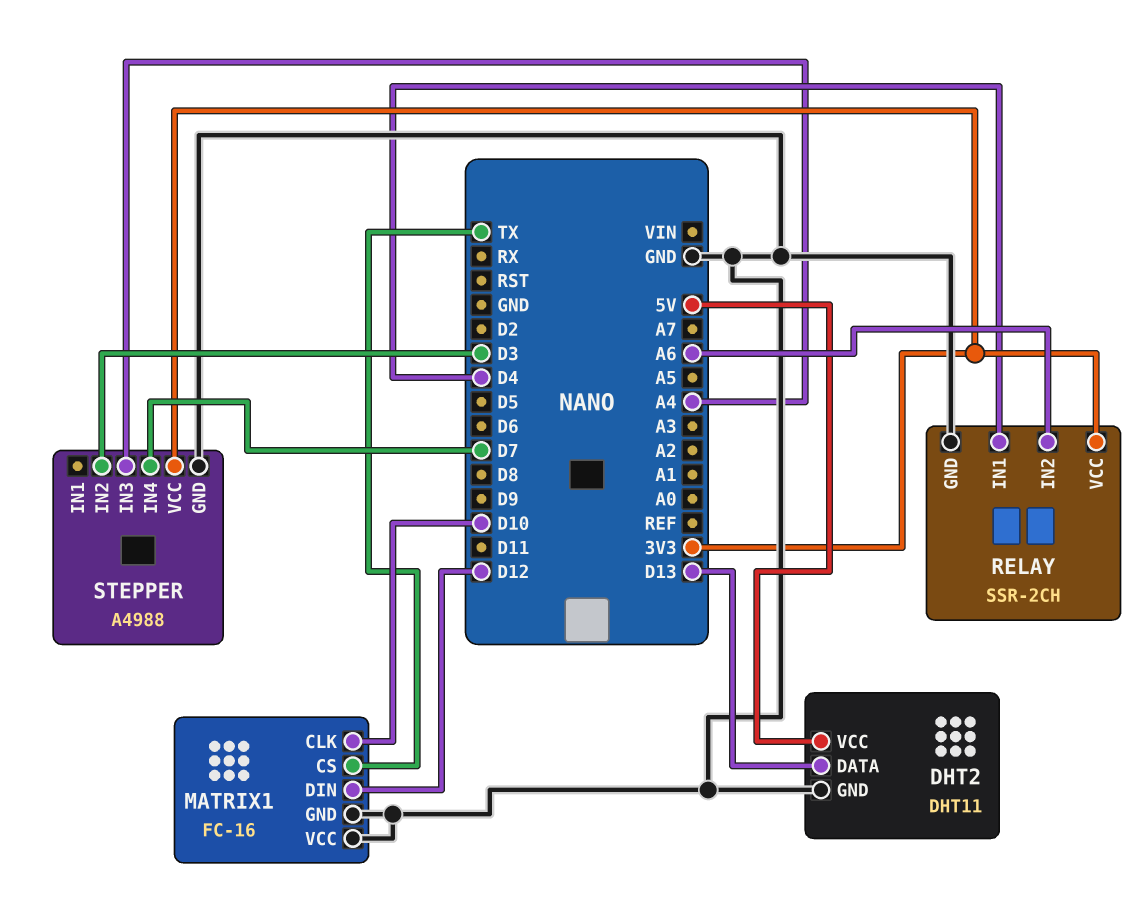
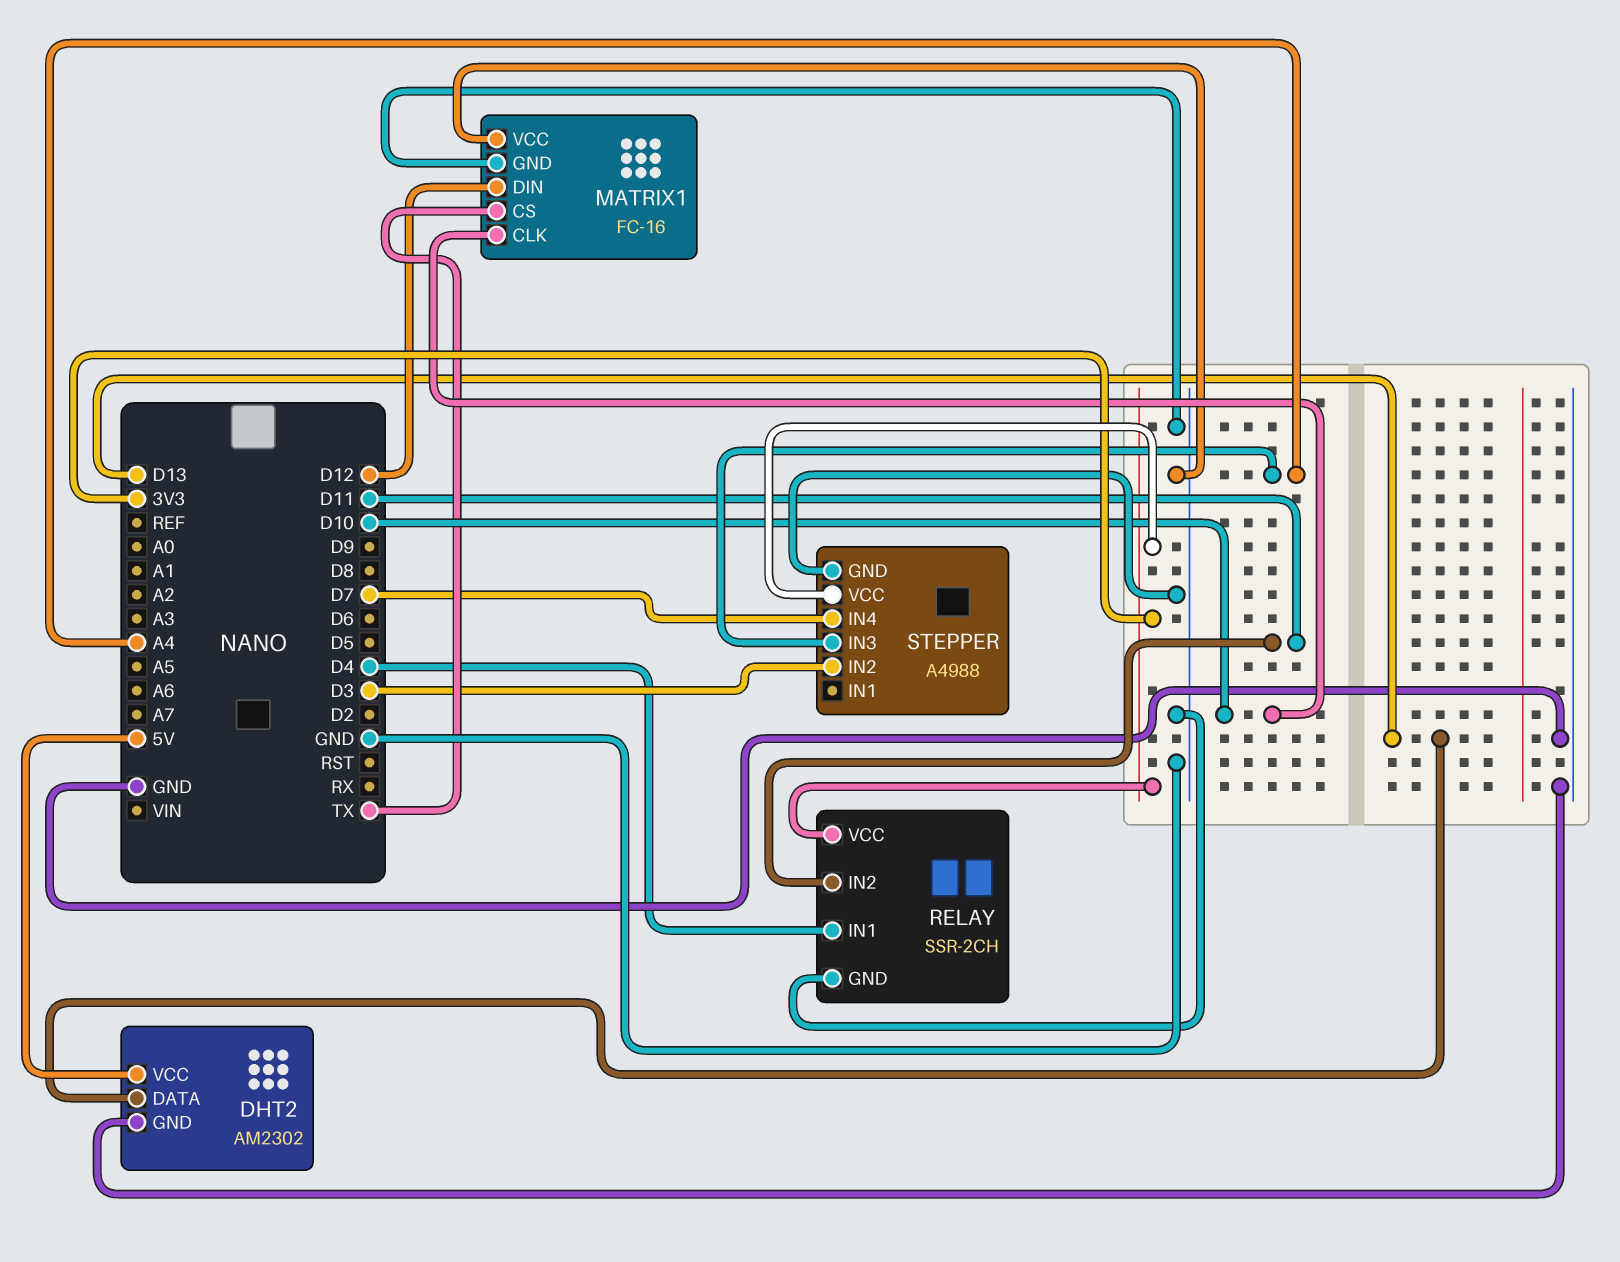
DHT2: DHT11 -> AM2302
RELAY pin IN2: A6 -> D11

